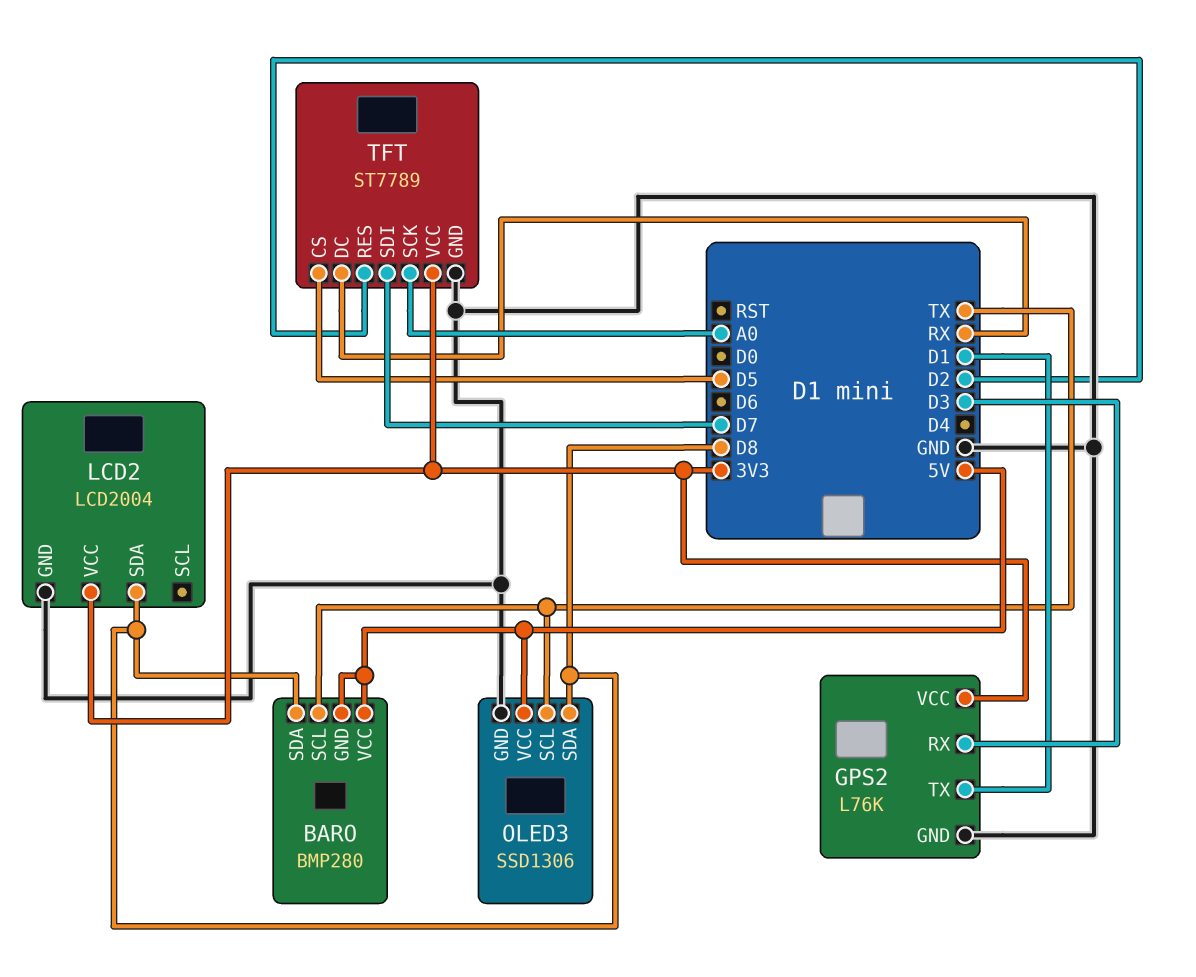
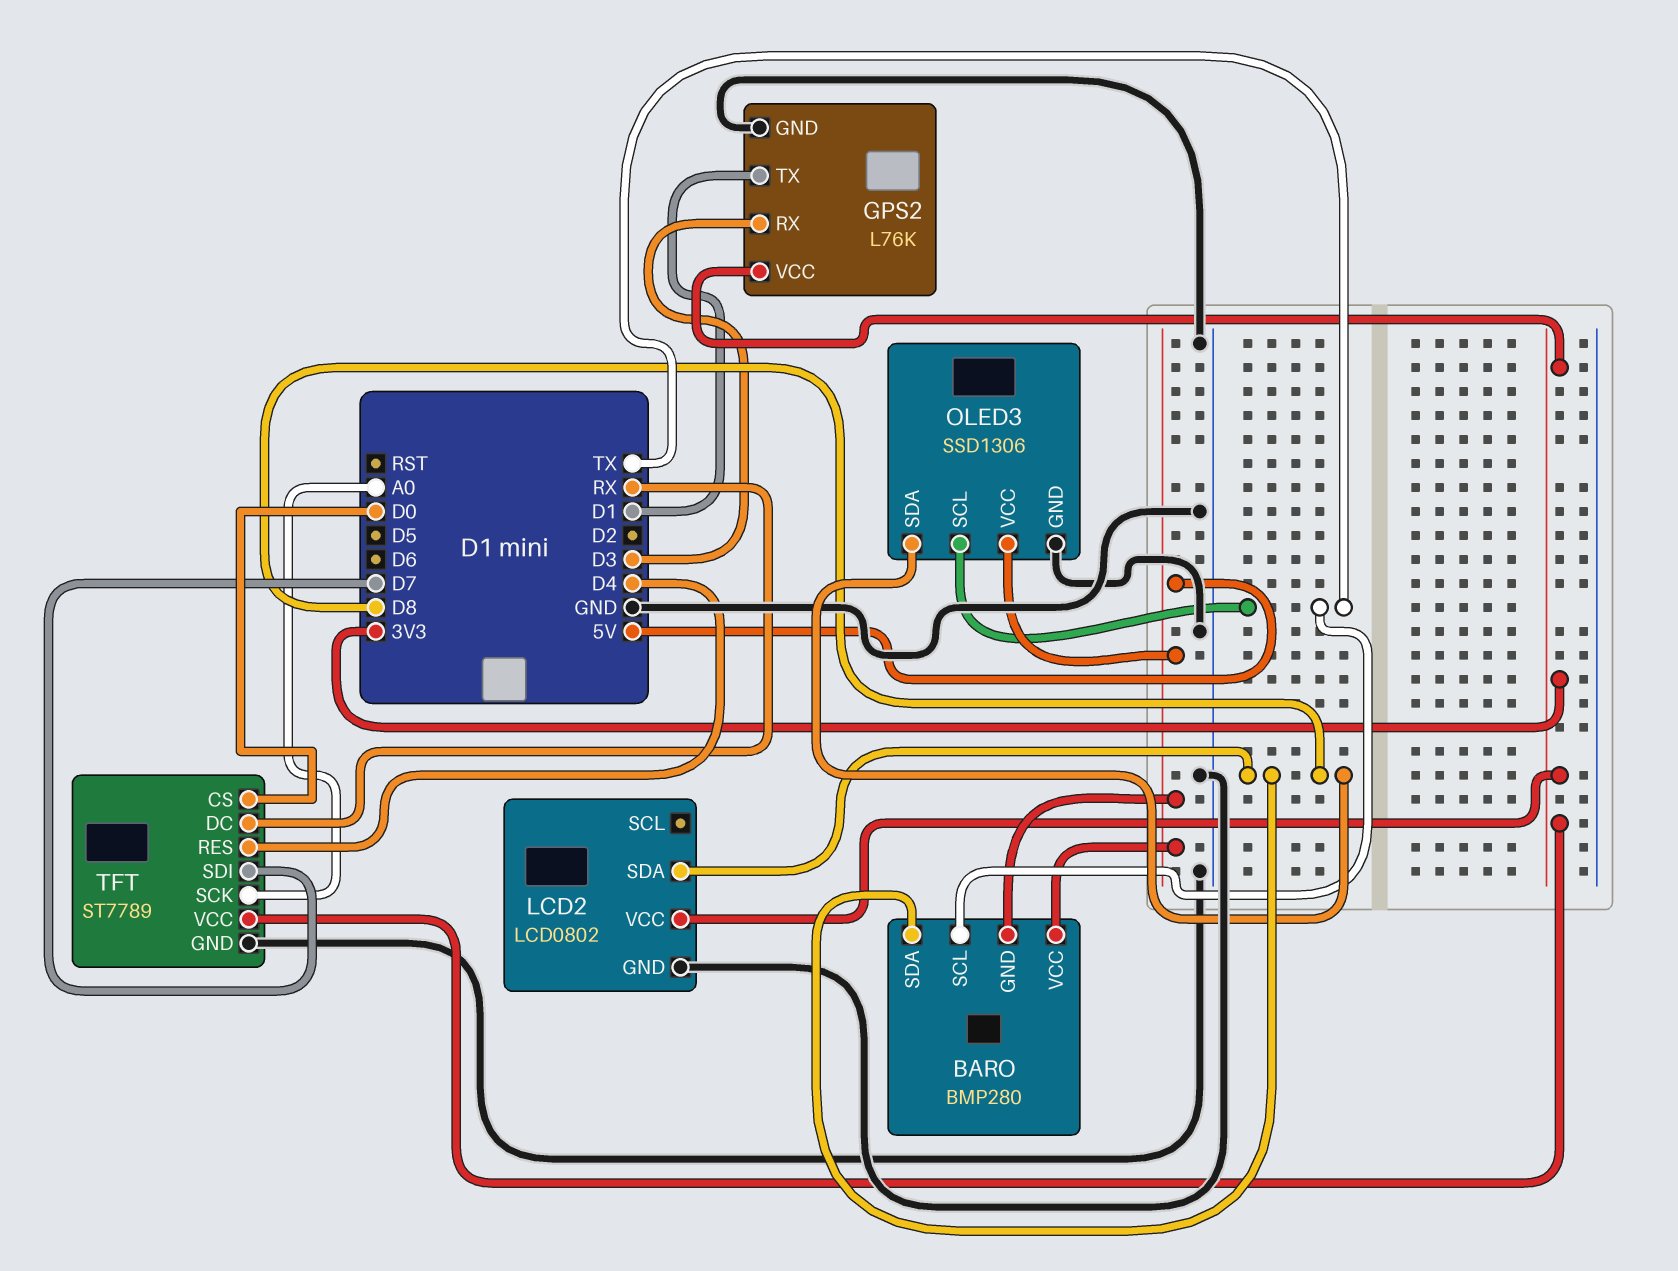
LCD2: LCD2004 -> LCD0802
TFT pin CS: D5 -> D0
TFT pin RES: D2 -> D4

